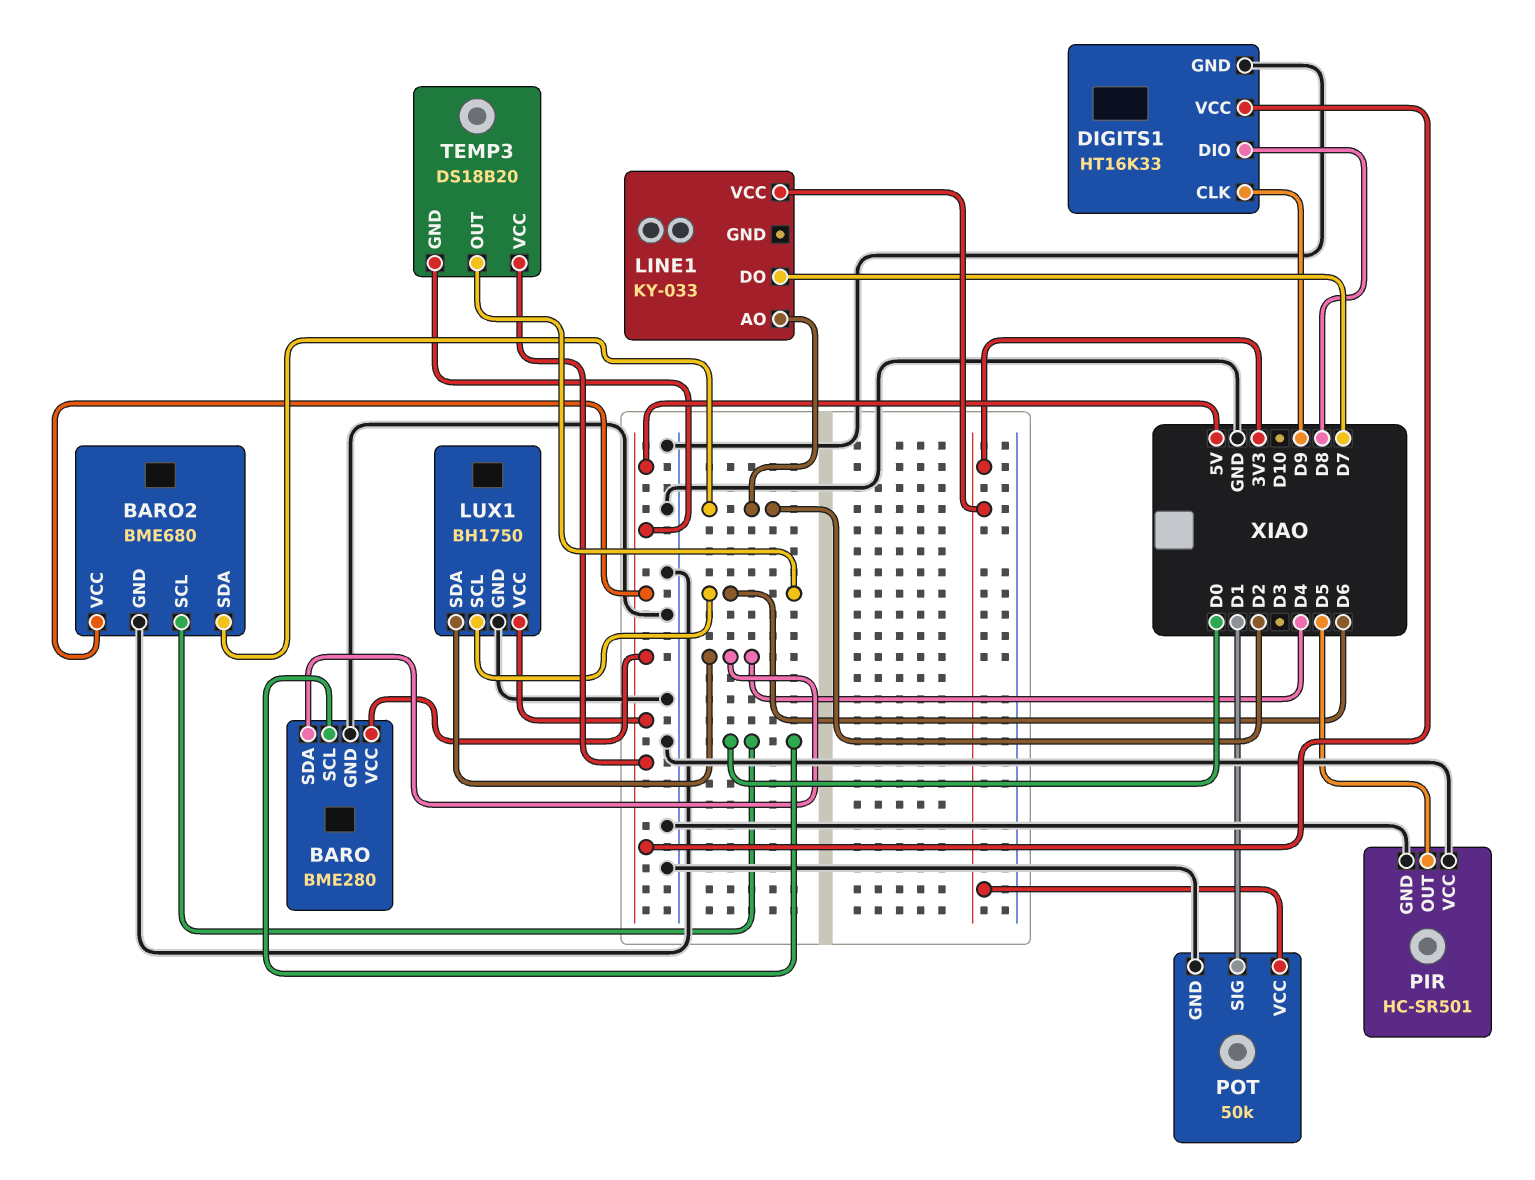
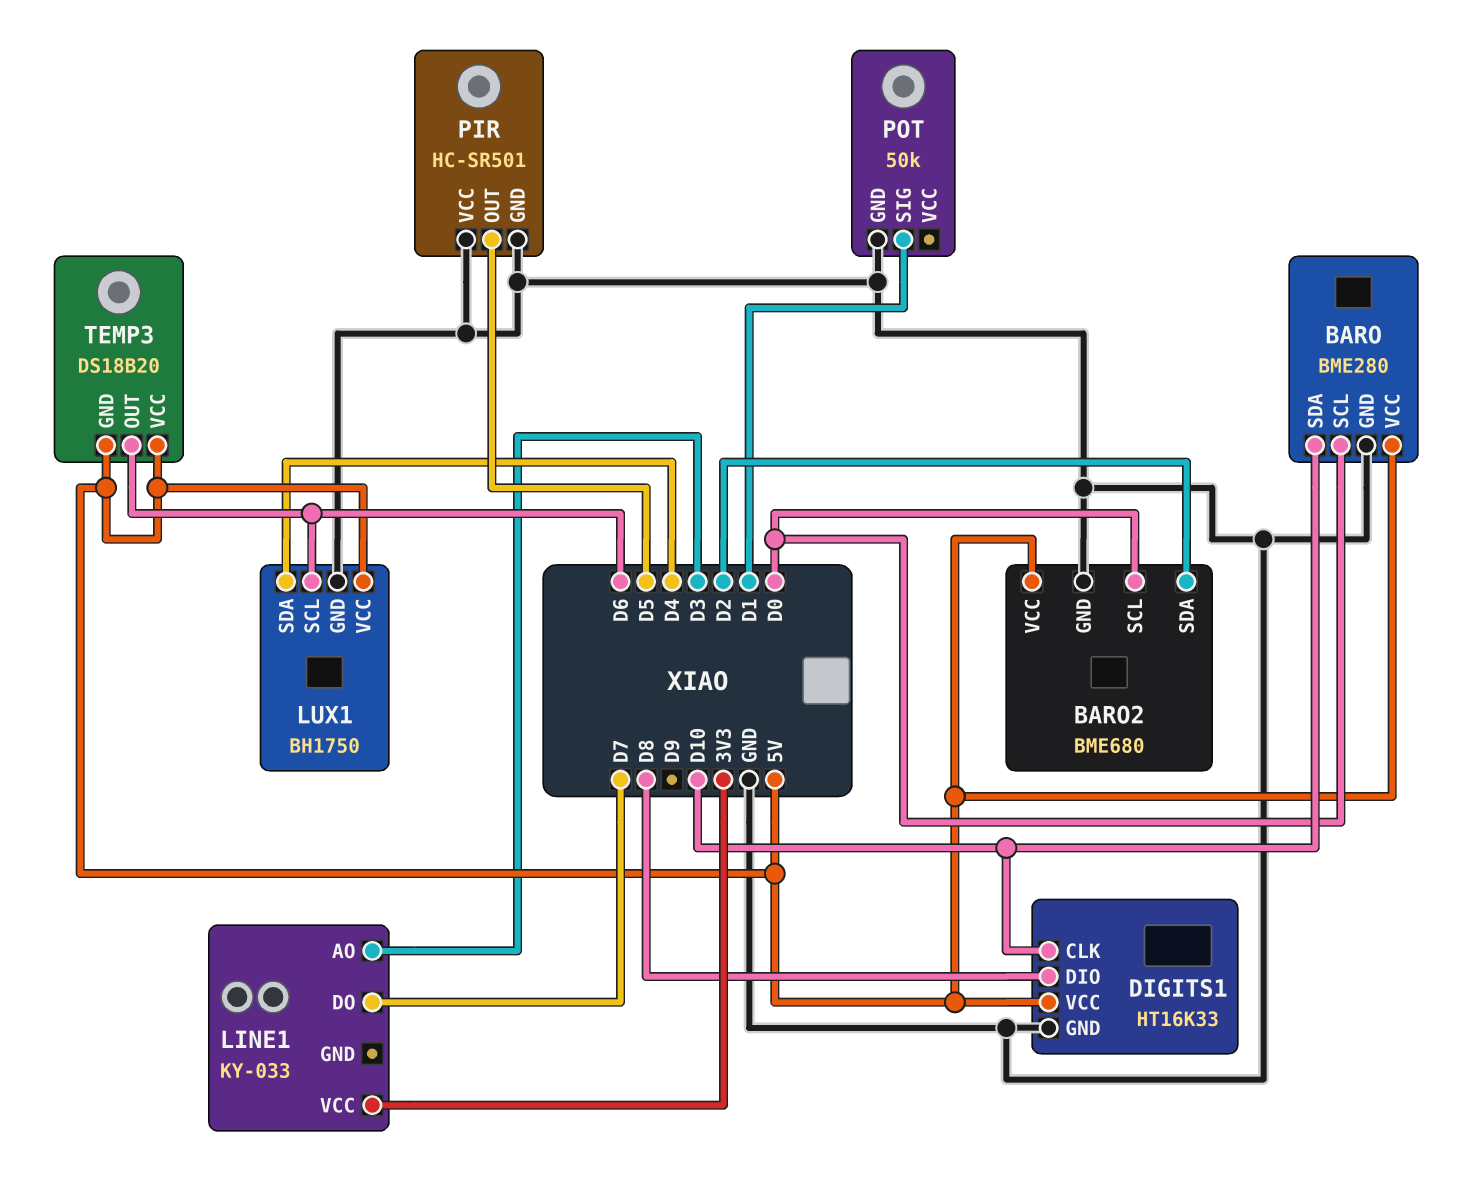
BARO pin SDA: D4 -> D10
DIGITS1 pin CLK: D9 -> D10
LINE1 pin AO: D2 -> D3
POT pin VCC: 3V3 -> none

